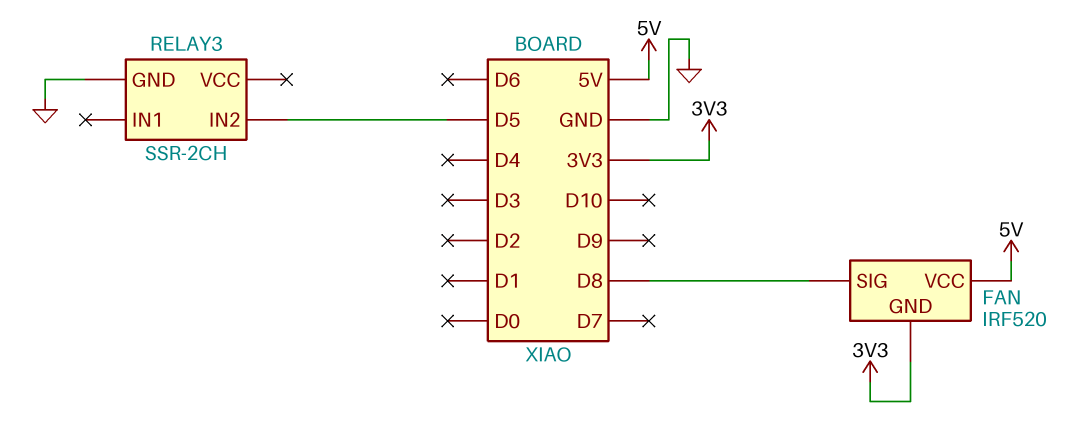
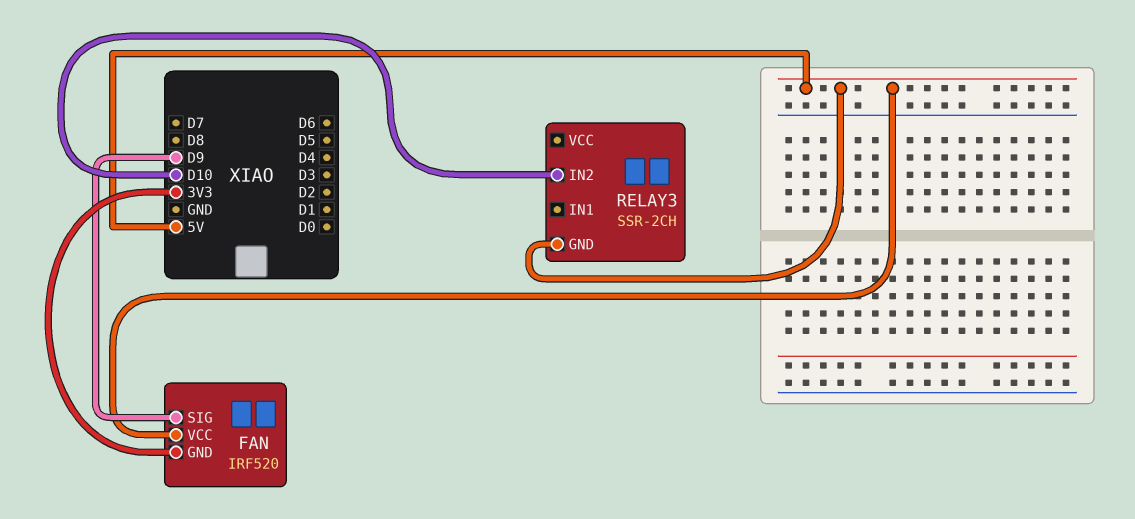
FAN pin SIG: D8 -> D9
RELAY3 pin GND: GND -> 5V
RELAY3 pin IN2: D5 -> D10

